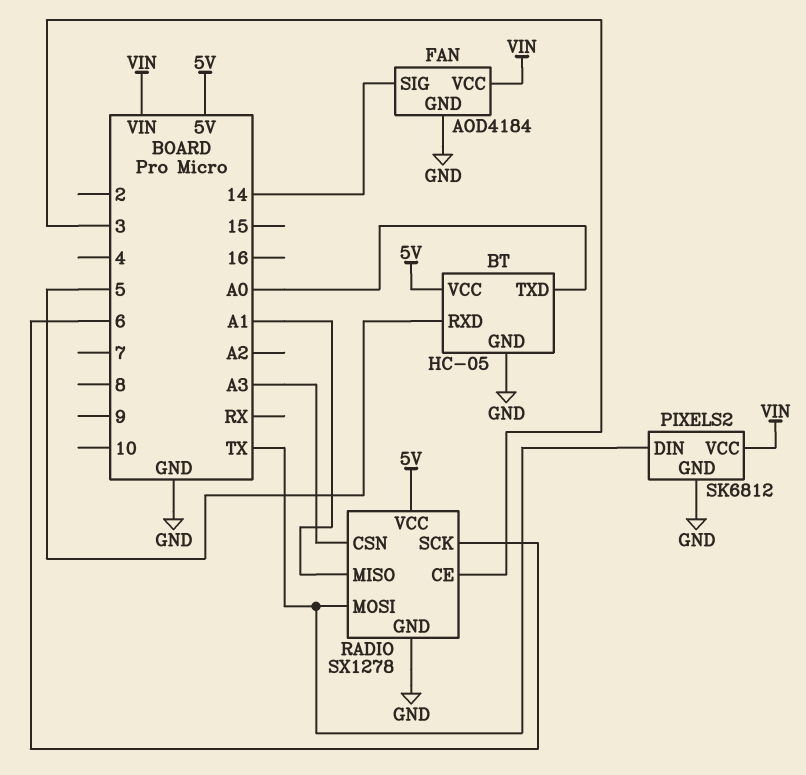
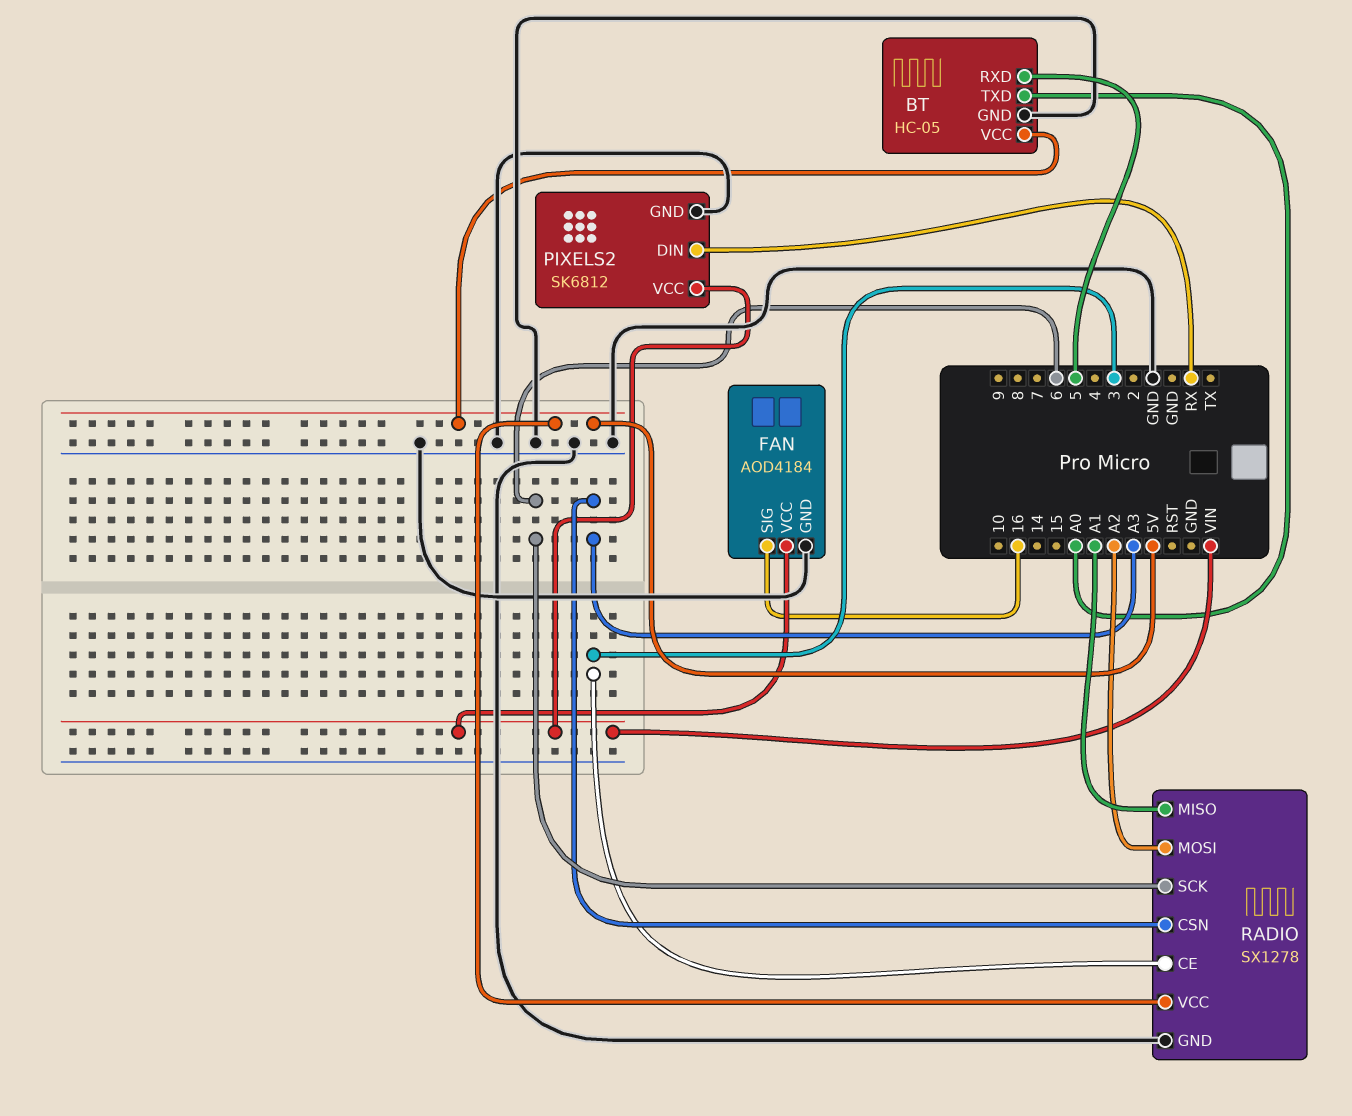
FAN pin SIG: 14 -> 16
PIXELS2 pin DIN: TX -> RX
RADIO pin MOSI: TX -> A2

